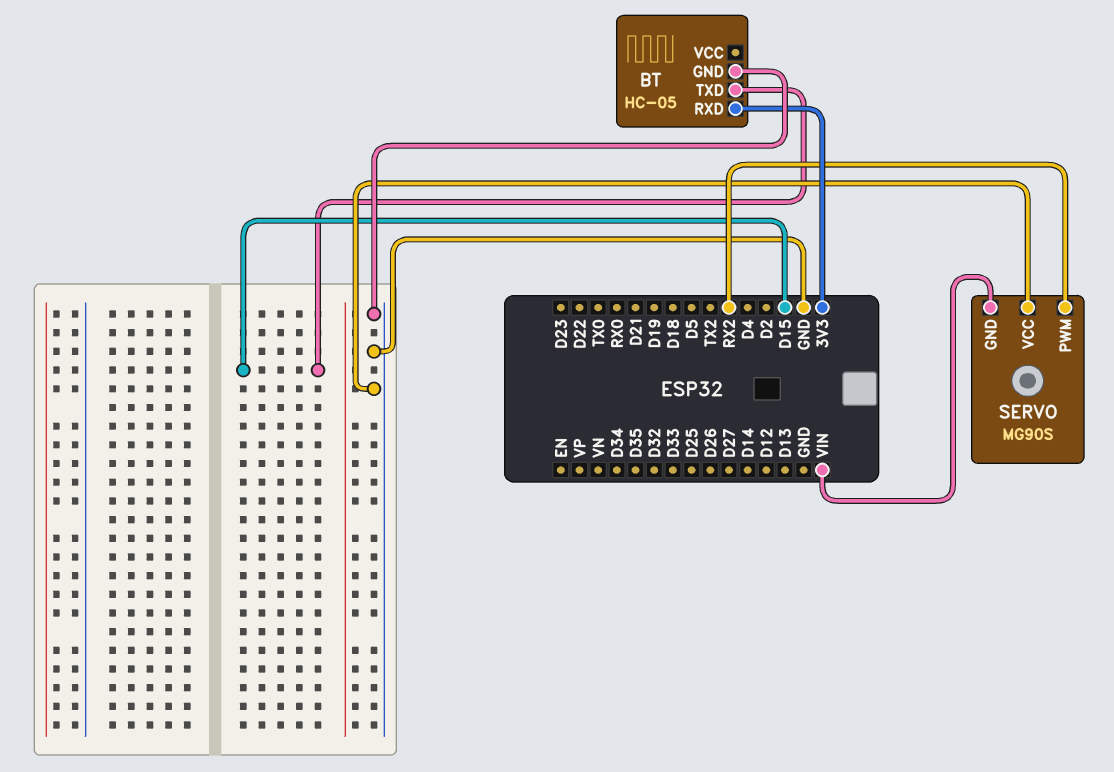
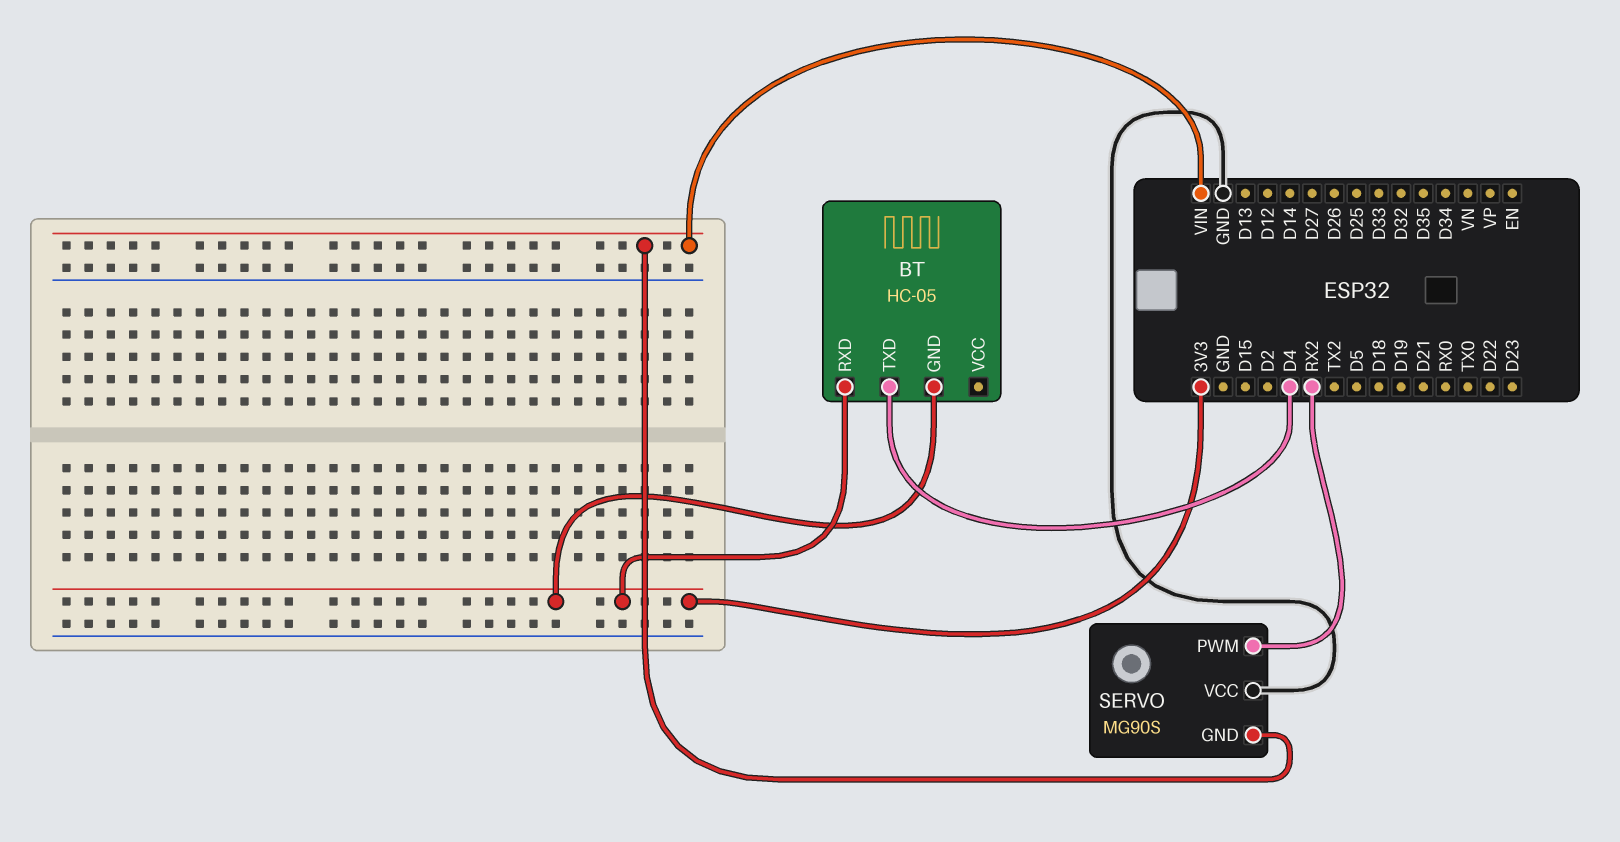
BT pin GND: GND -> 3V3
BT pin TXD: D15 -> D4

